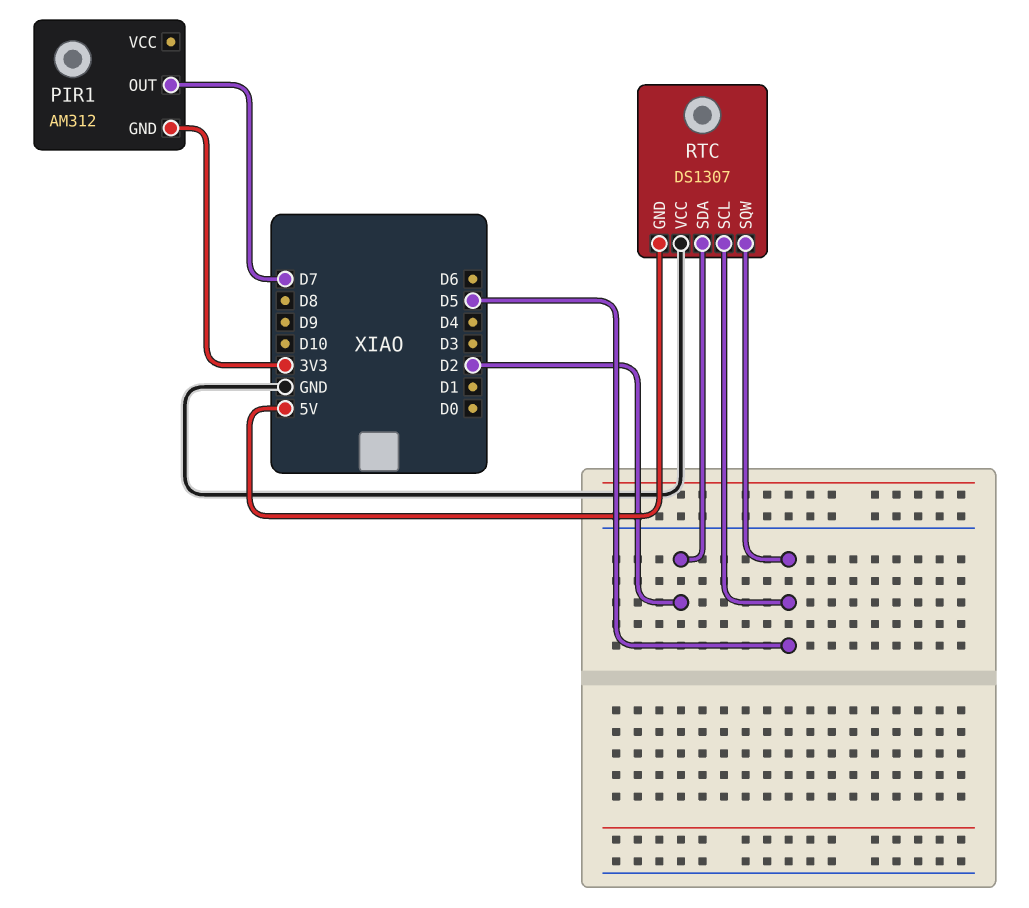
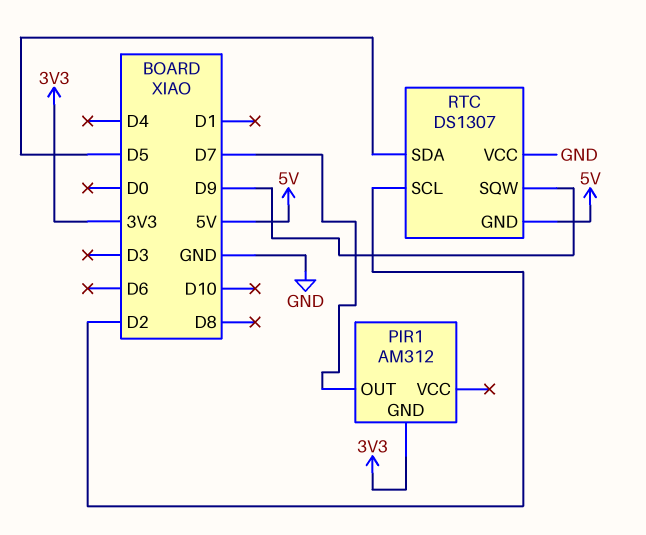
RTC pin SCL: D5 -> D2
RTC pin SDA: D2 -> D5
RTC pin SQW: D5 -> D9

